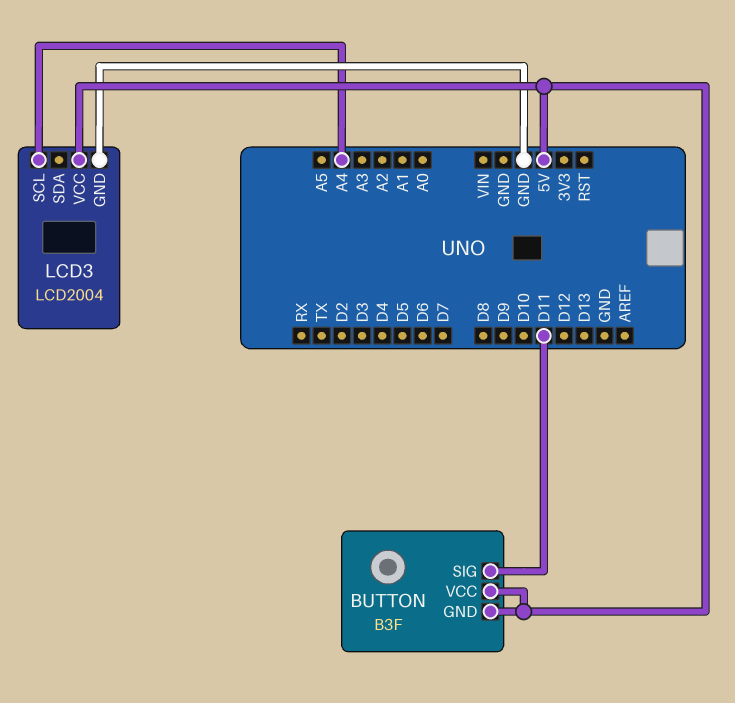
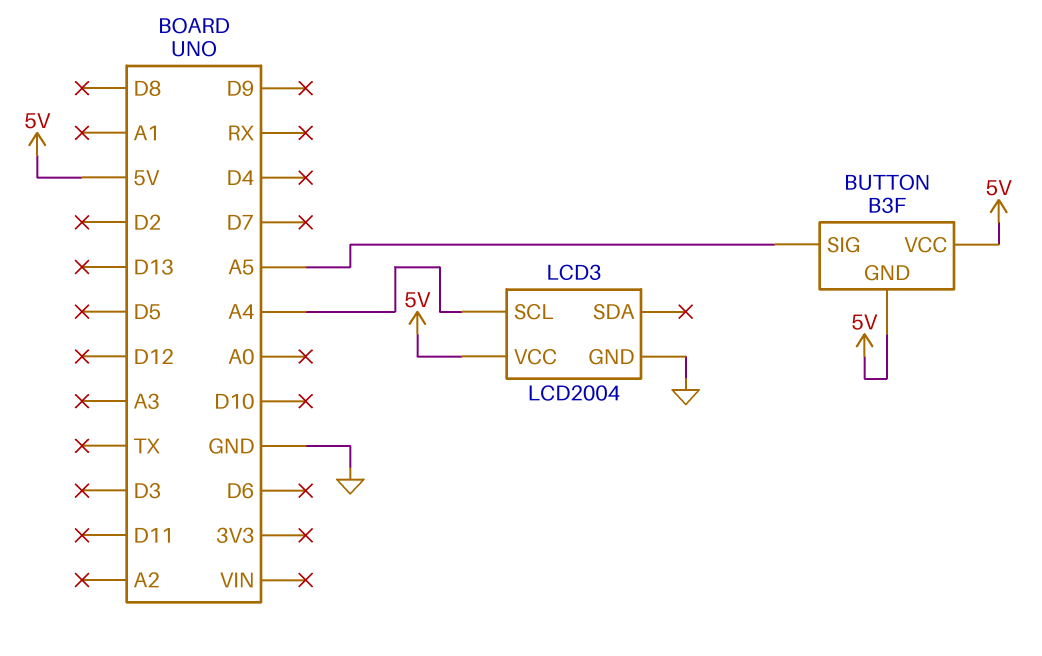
BUTTON pin SIG: D11 -> A5

